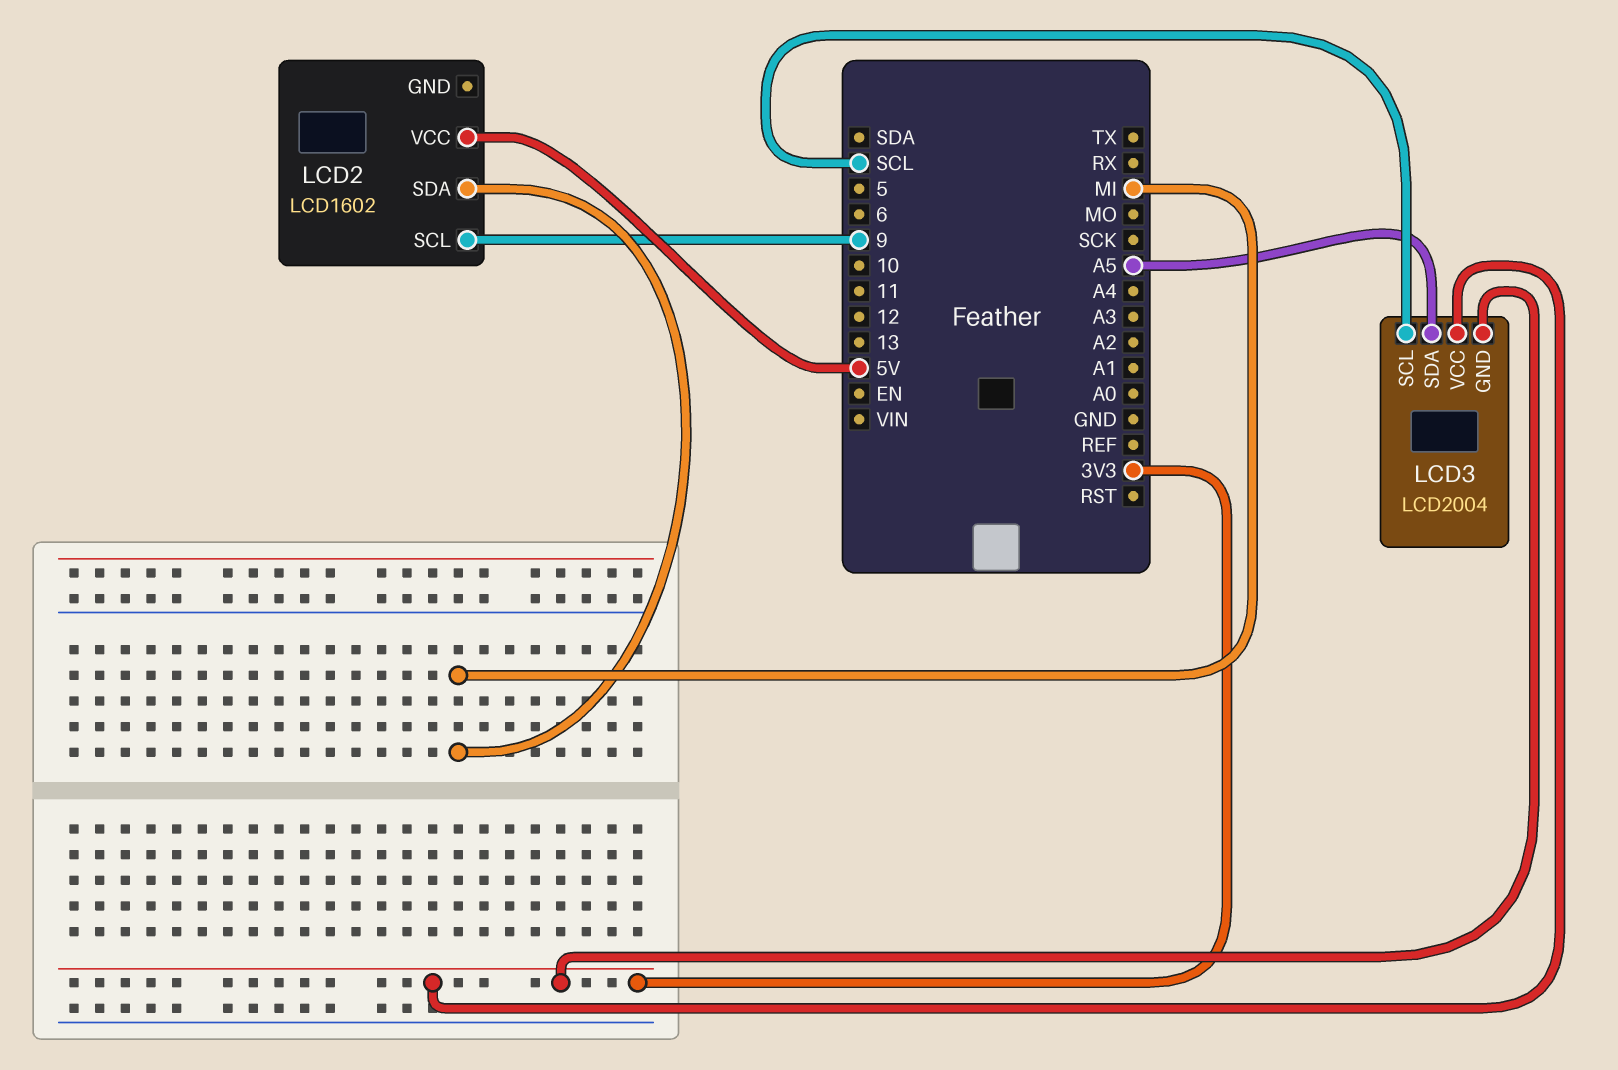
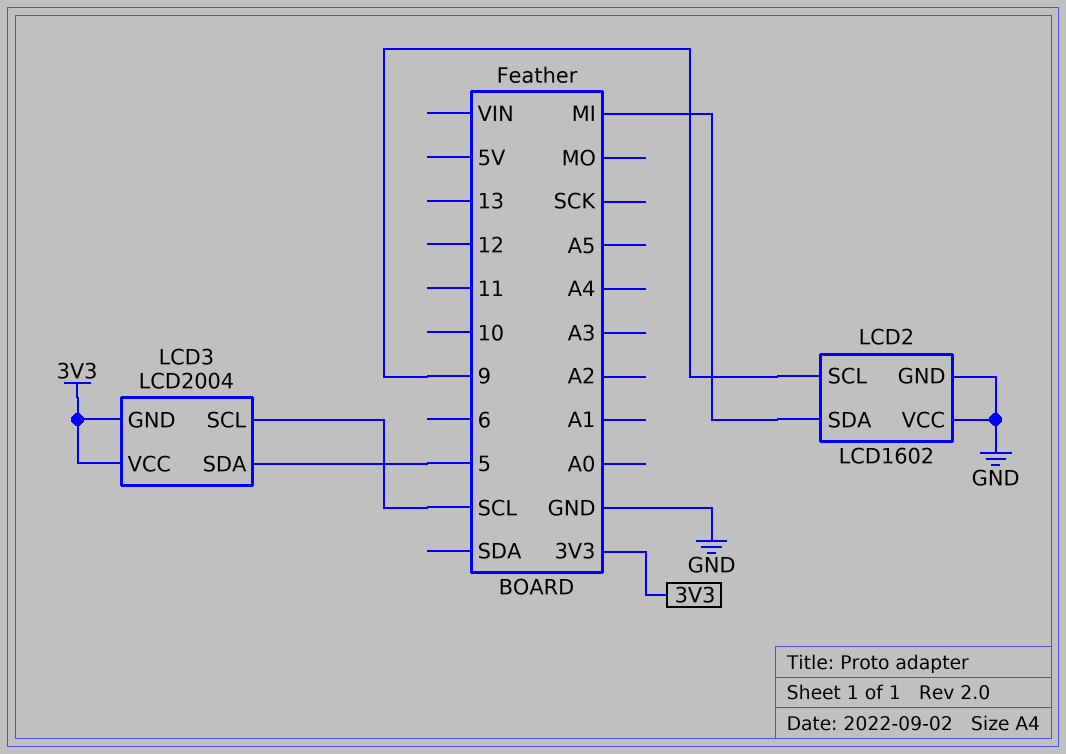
LCD2 pin GND: none -> GND
LCD2 pin VCC: 5V -> GND
LCD3 pin SDA: A5 -> 5

